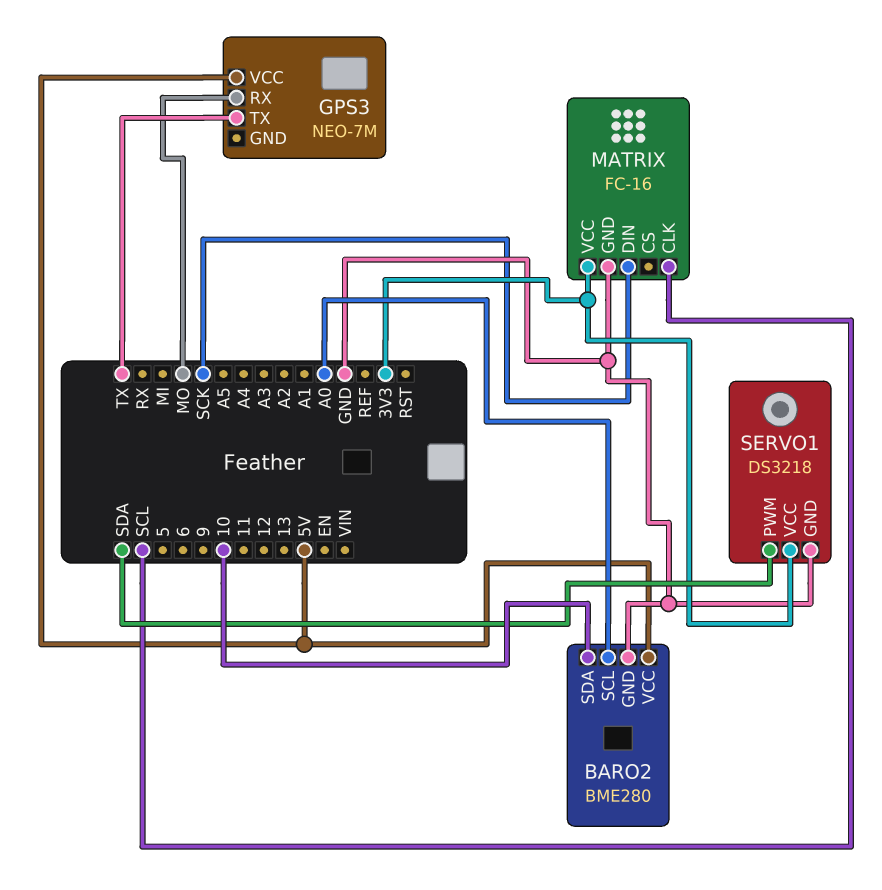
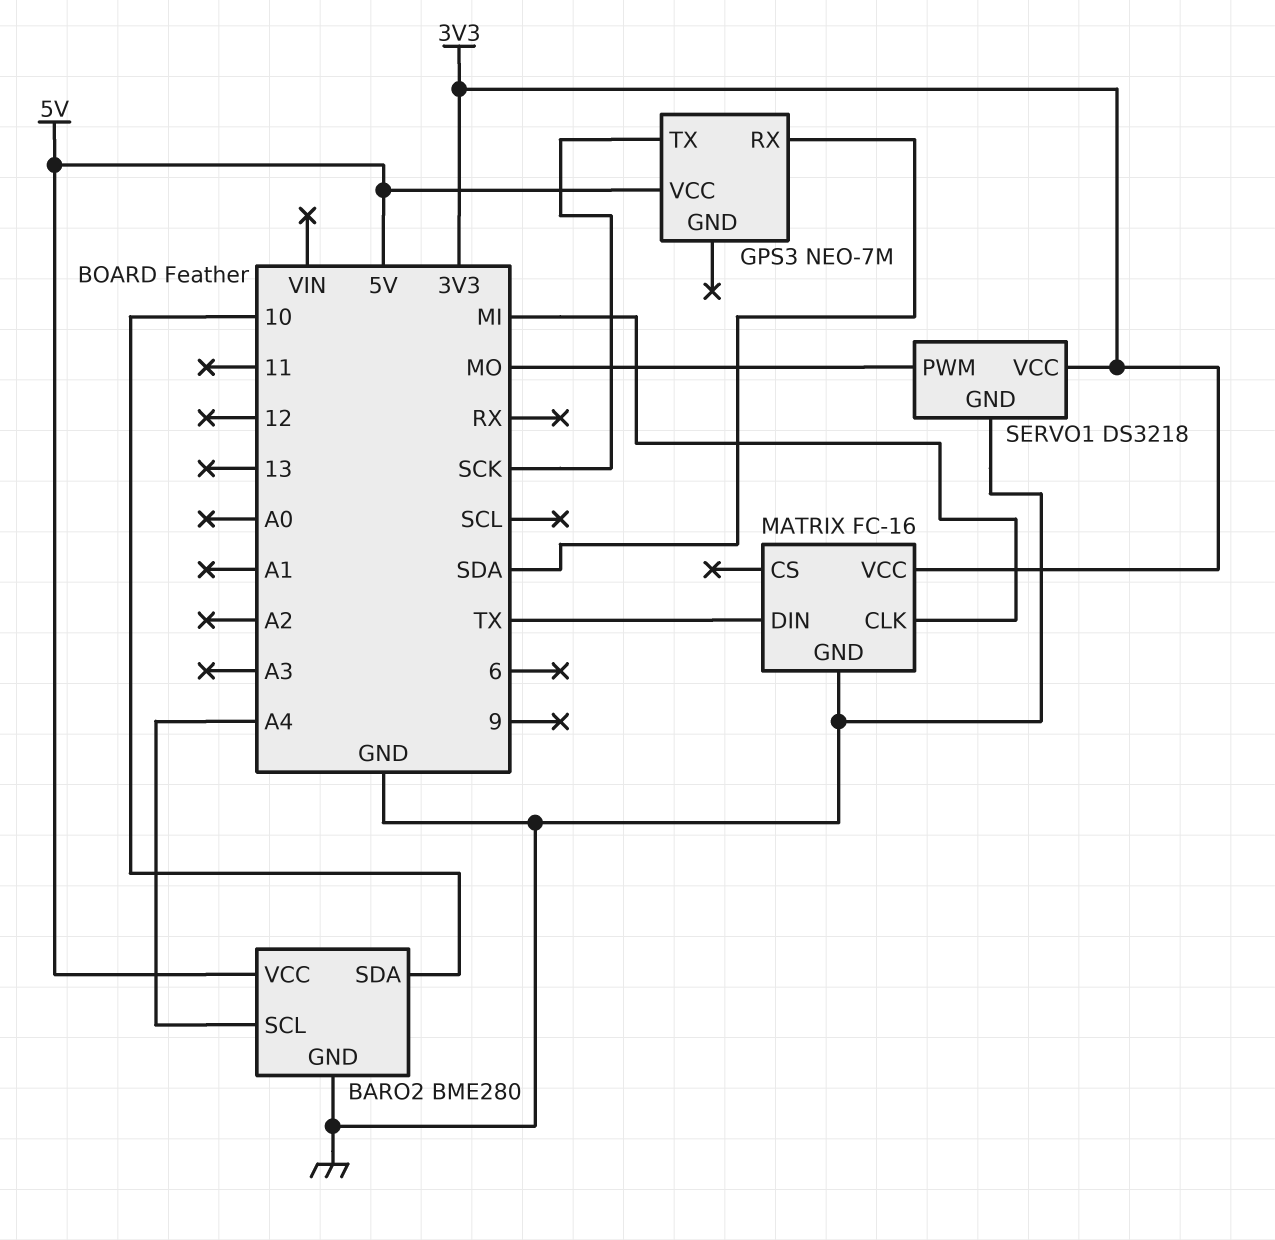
BARO2 pin SCL: A0 -> A4
GPS3 pin RX: MO -> SDA
GPS3 pin TX: TX -> SCK
MATRIX pin CLK: SCL -> MI
MATRIX pin DIN: SCK -> TX
SERVO1 pin PWM: SDA -> MO

